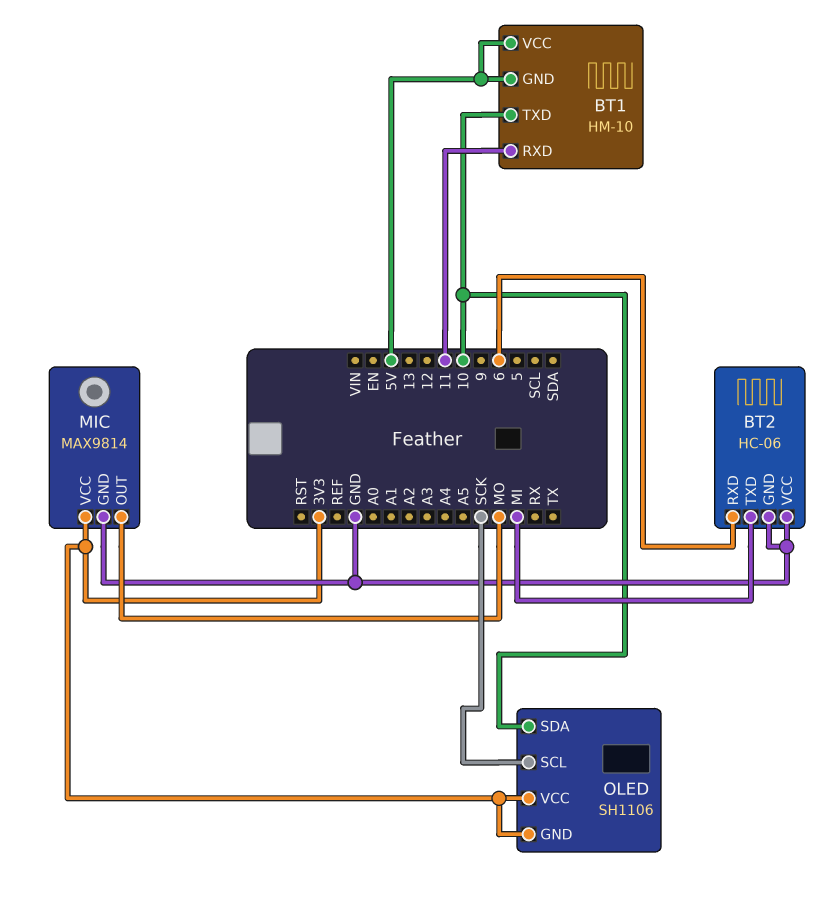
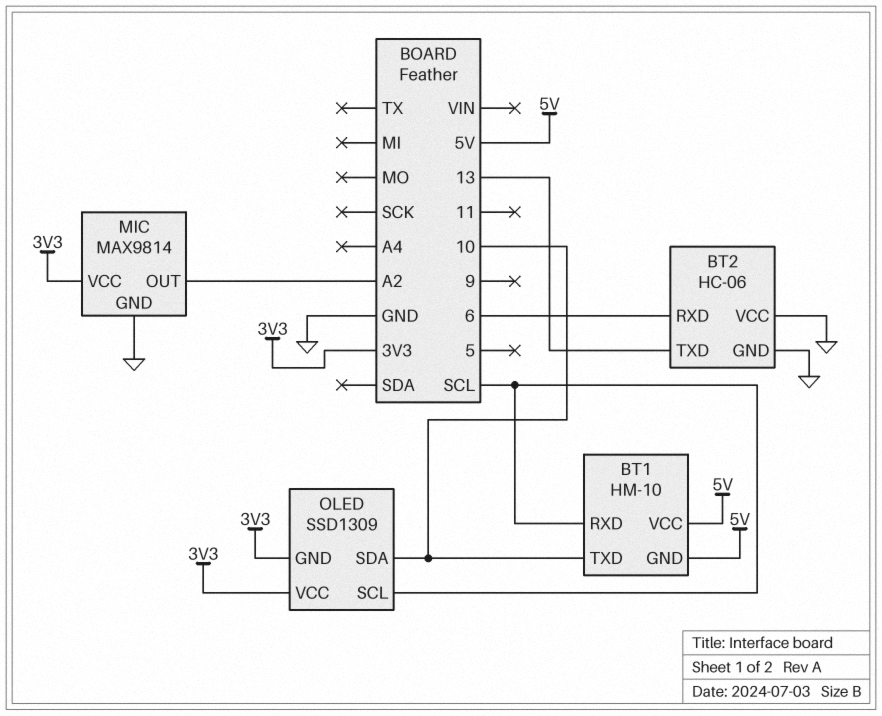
BT1 pin RXD: 11 -> SCL
BT2 pin TXD: MI -> 13
MIC pin OUT: MO -> A2
OLED: SH1106 -> SSD1309
OLED pin SCL: SCK -> SCL

